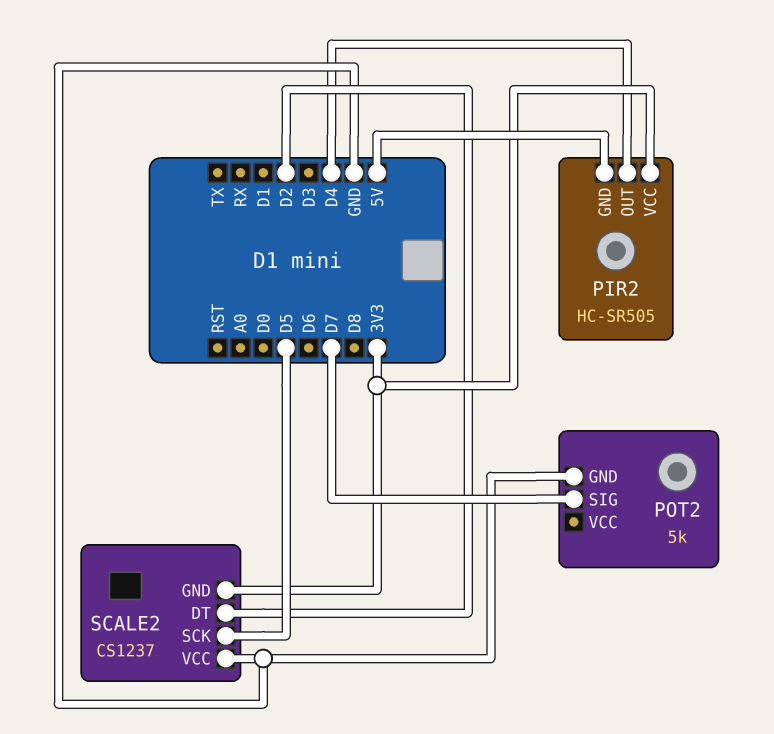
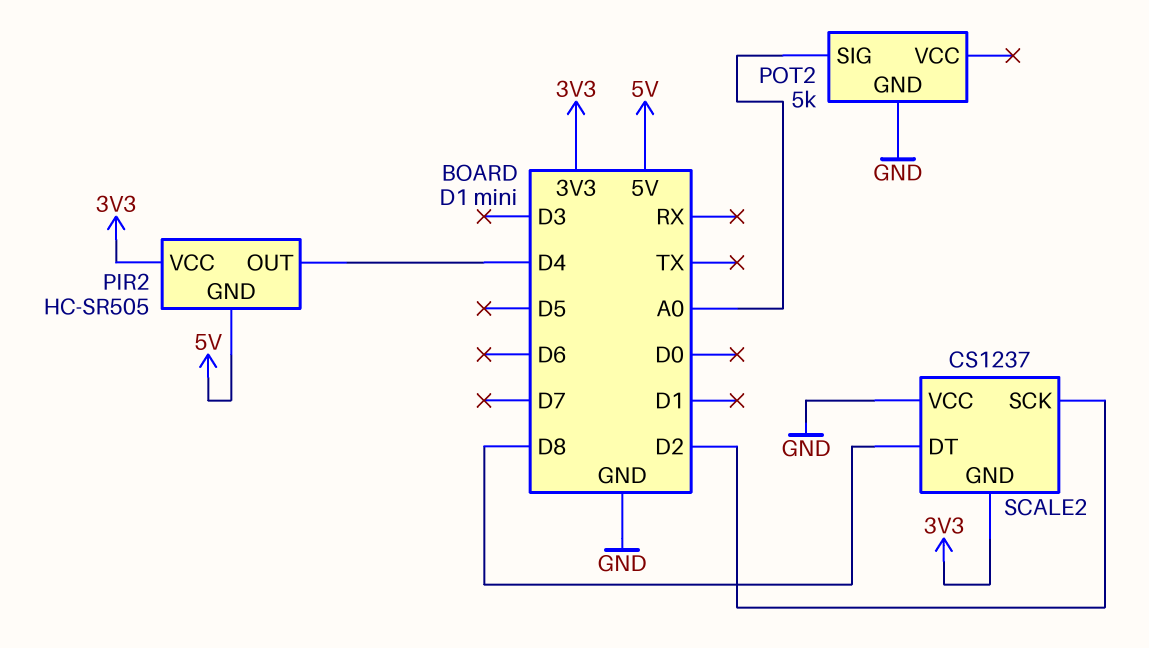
POT2 pin SIG: D7 -> A0
SCALE2 pin DT: D2 -> D8
SCALE2 pin SCK: D5 -> D2

